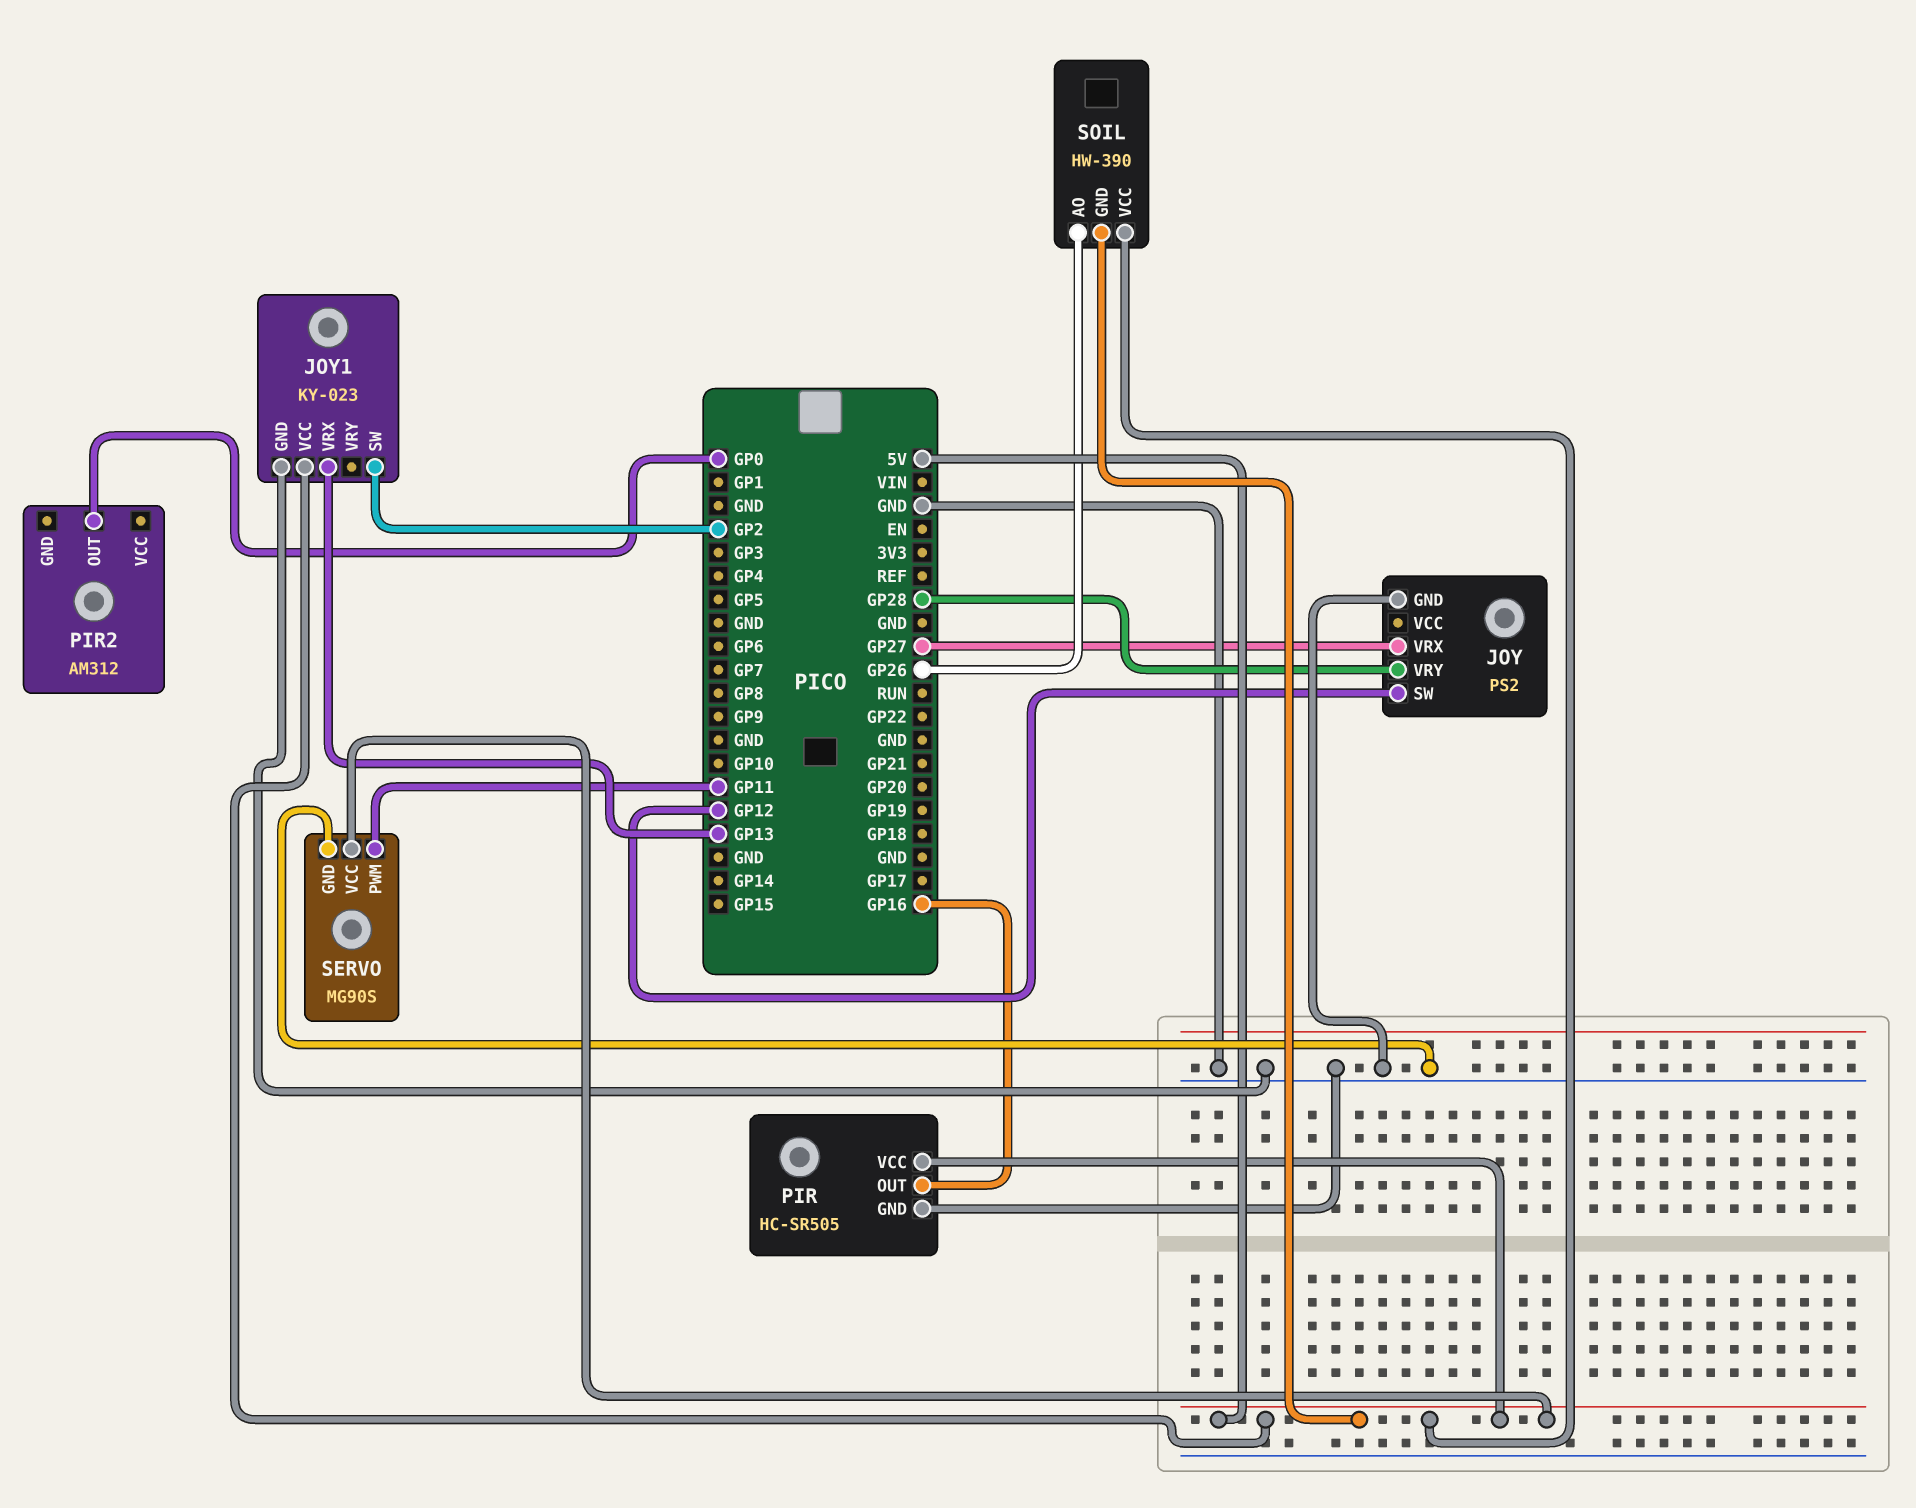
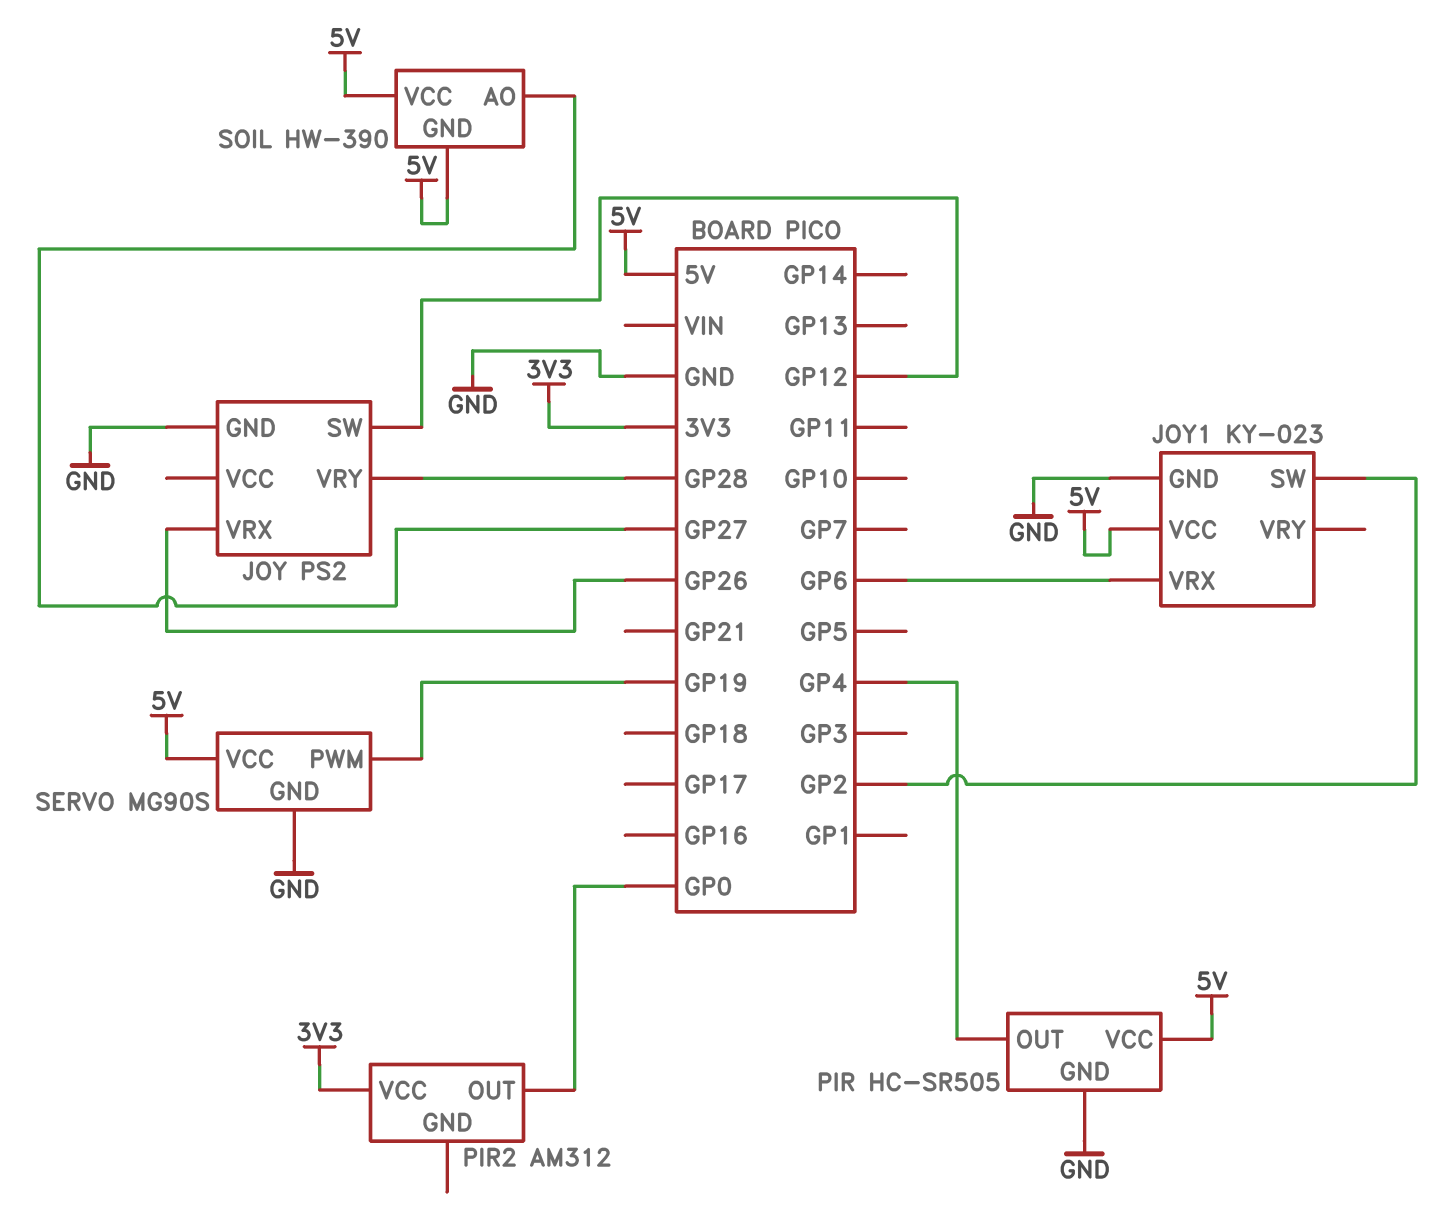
JOY pin VRX: GP27 -> GP26
JOY1 pin VRX: GP13 -> GP6
PIR pin OUT: GP16 -> GP4
PIR2 pin VCC: none -> 3V3
SERVO pin PWM: GP11 -> GP19
SOIL pin AO: GP26 -> GP27

